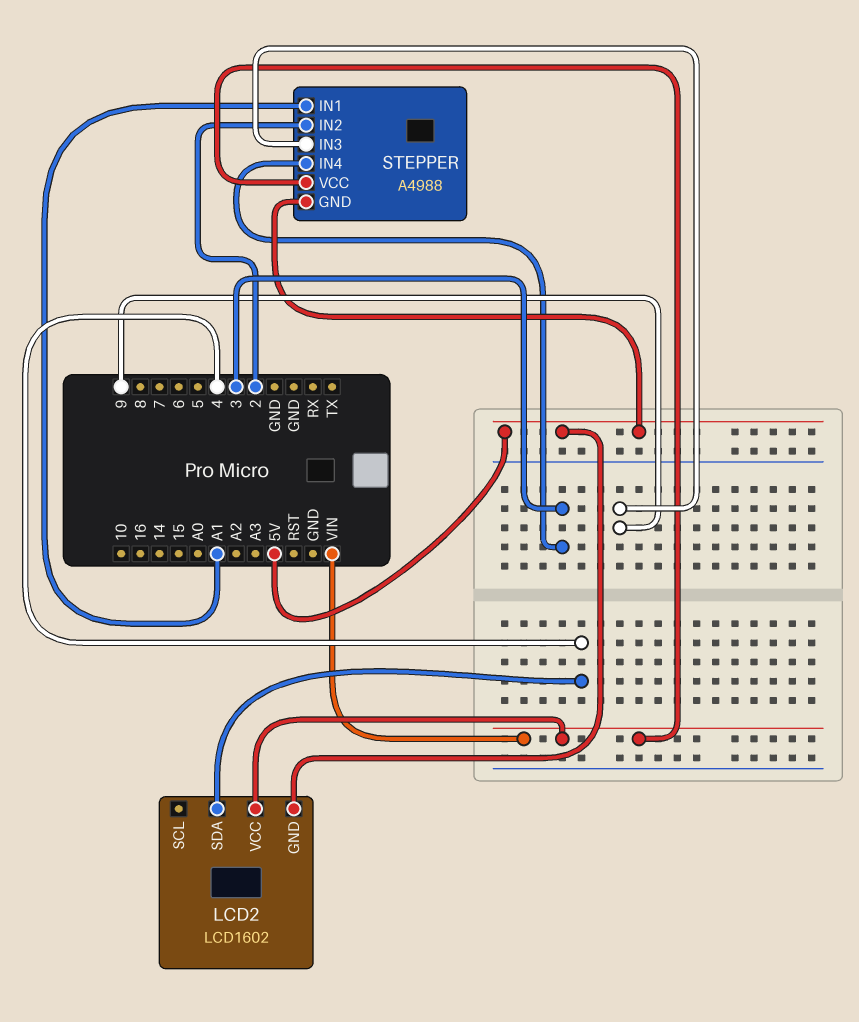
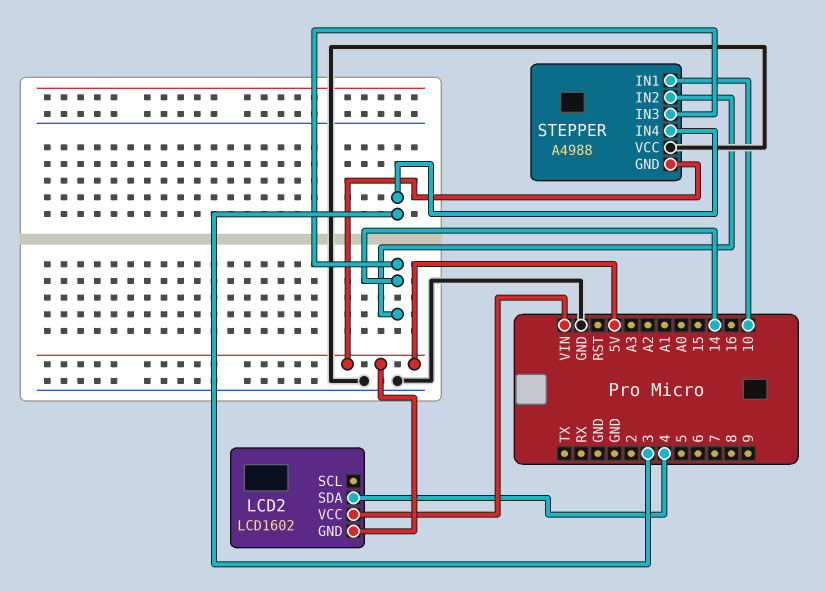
STEPPER pin IN1: A1 -> 10
STEPPER pin IN2: 2 -> 14
STEPPER pin IN3: 9 -> 14
STEPPER pin VCC: VIN -> GND

